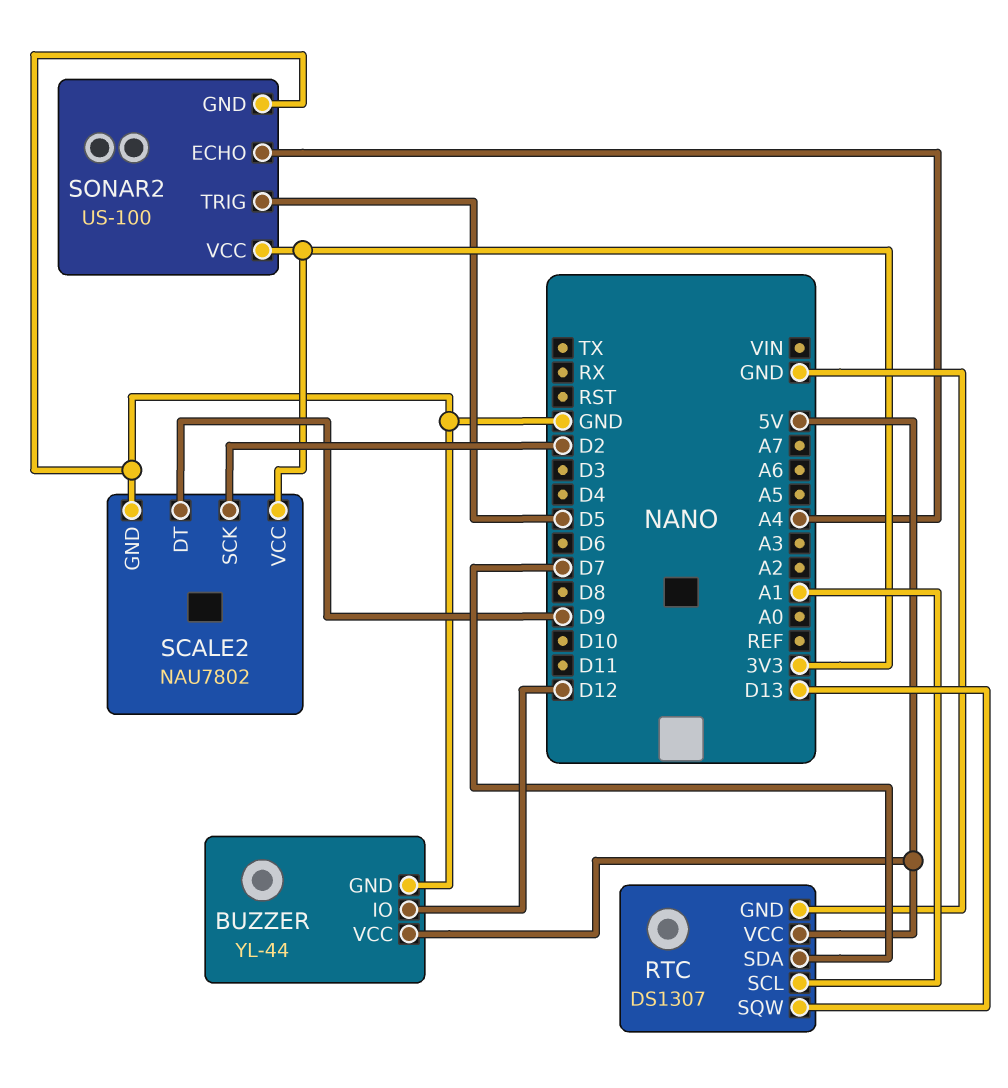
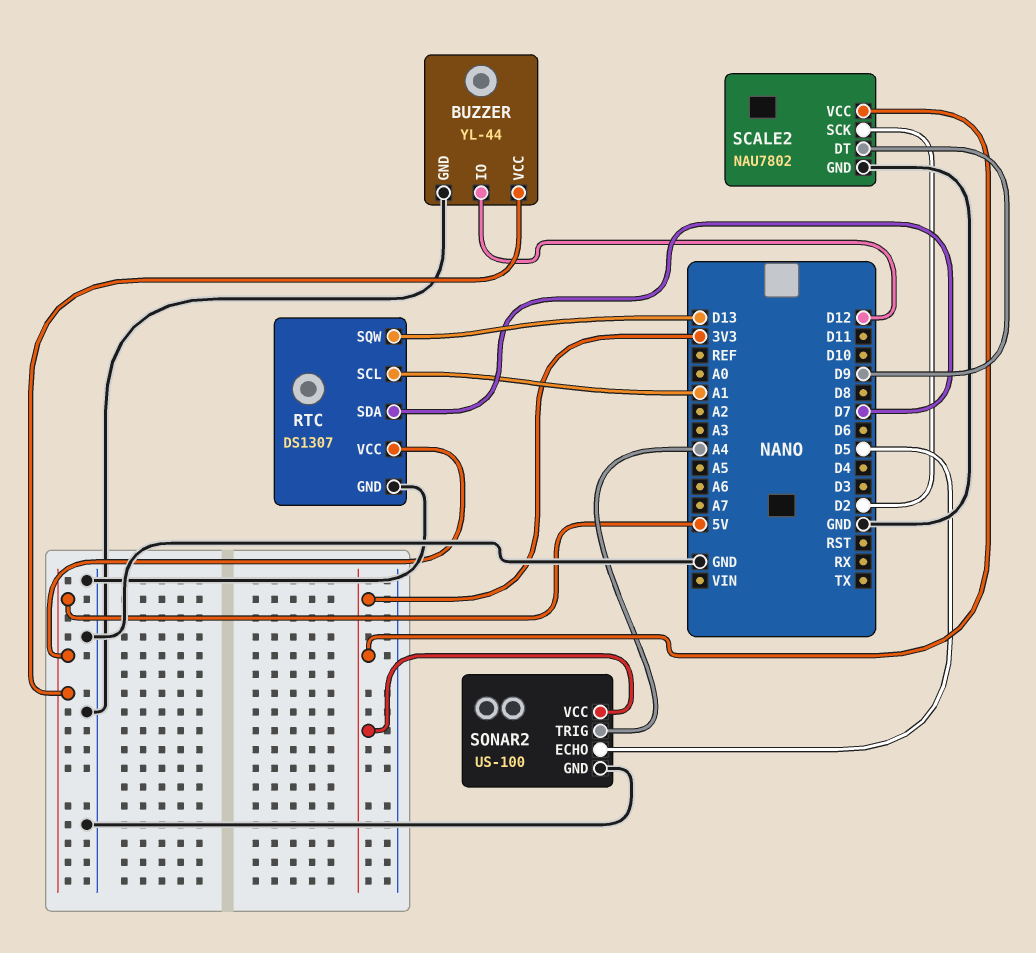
SONAR2 pin ECHO: A4 -> D5
SONAR2 pin TRIG: D5 -> A4

